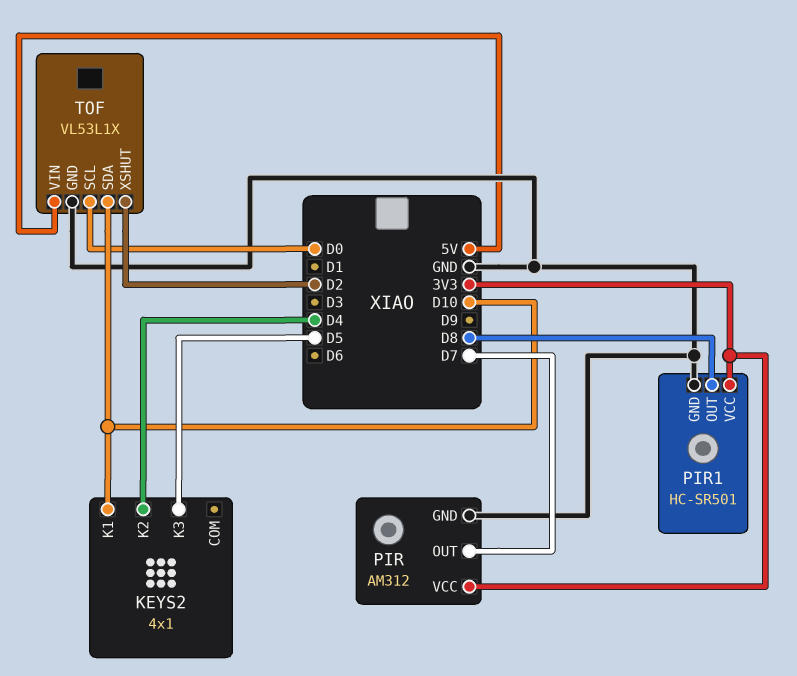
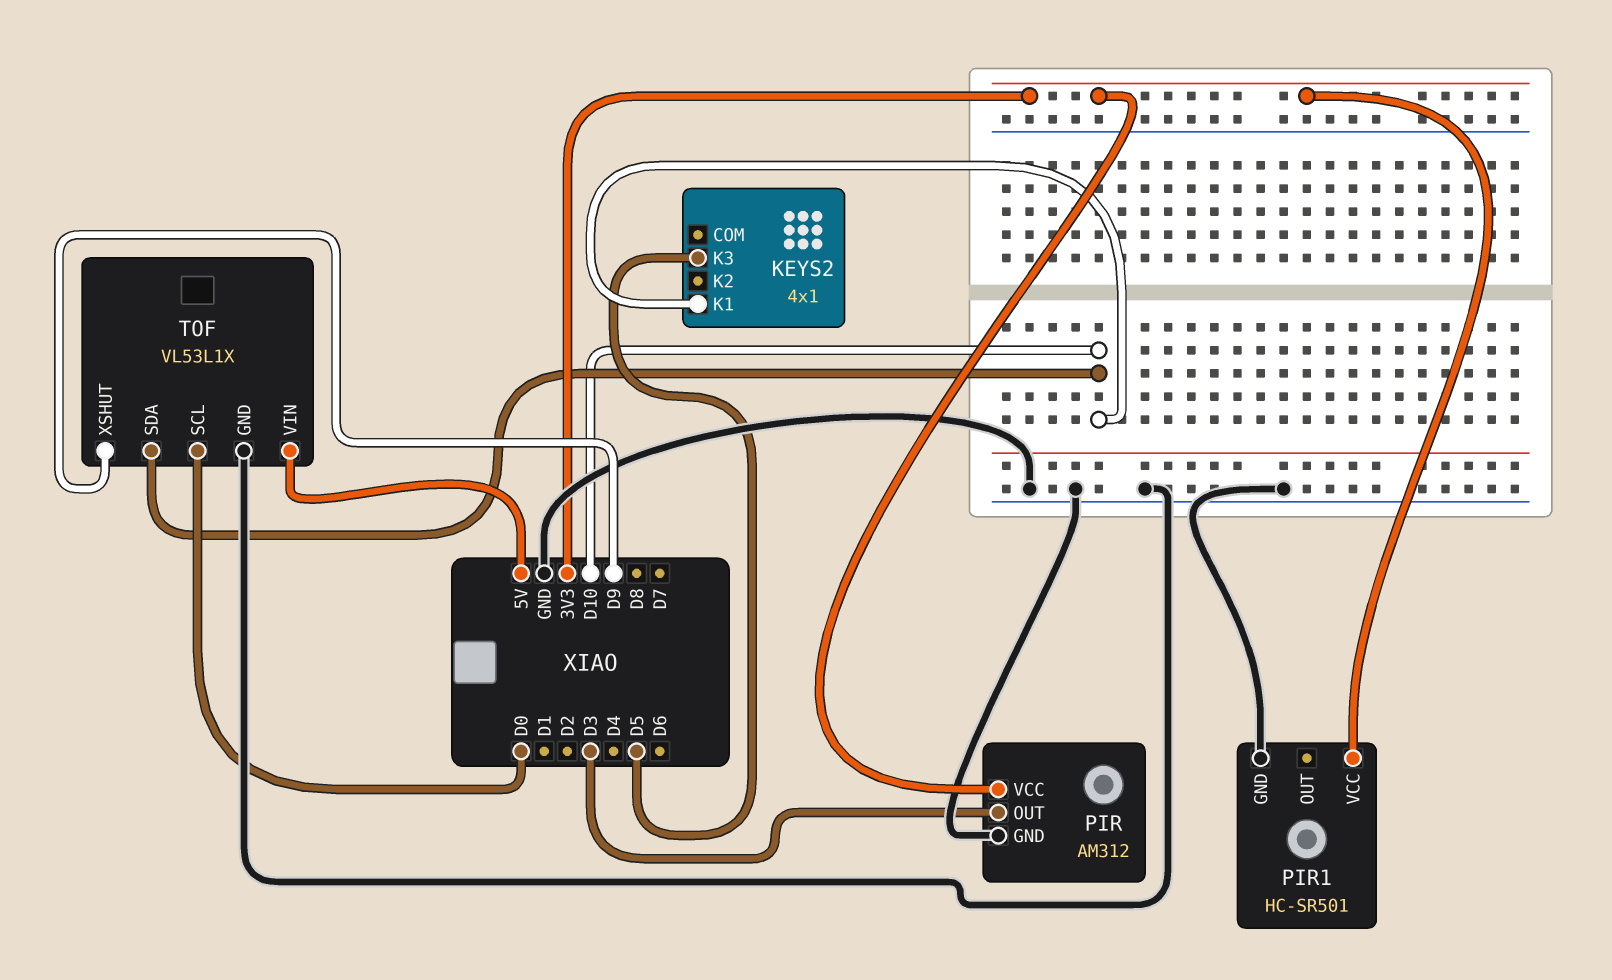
KEYS2 pin K2: D4 -> none
PIR pin OUT: D7 -> D3
PIR1 pin OUT: D8 -> none
TOF pin XSHUT: D2 -> D9

